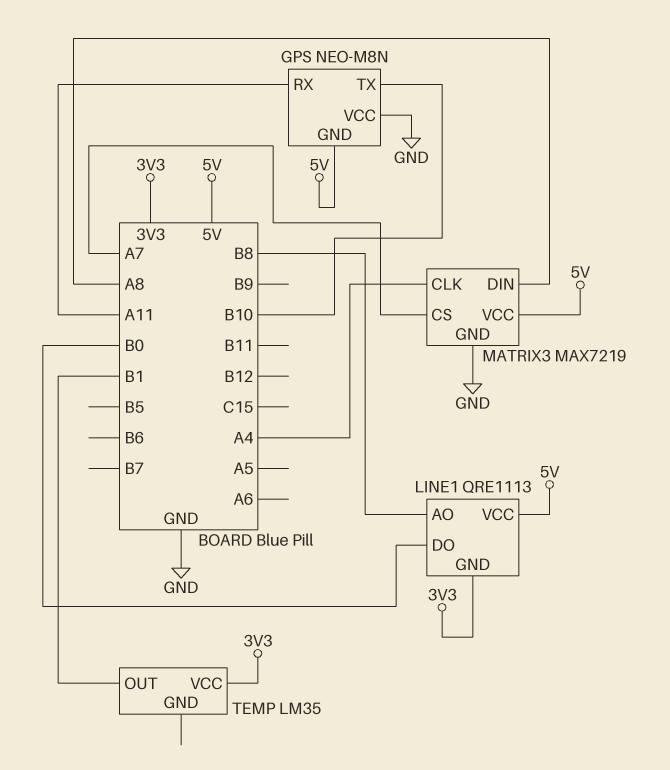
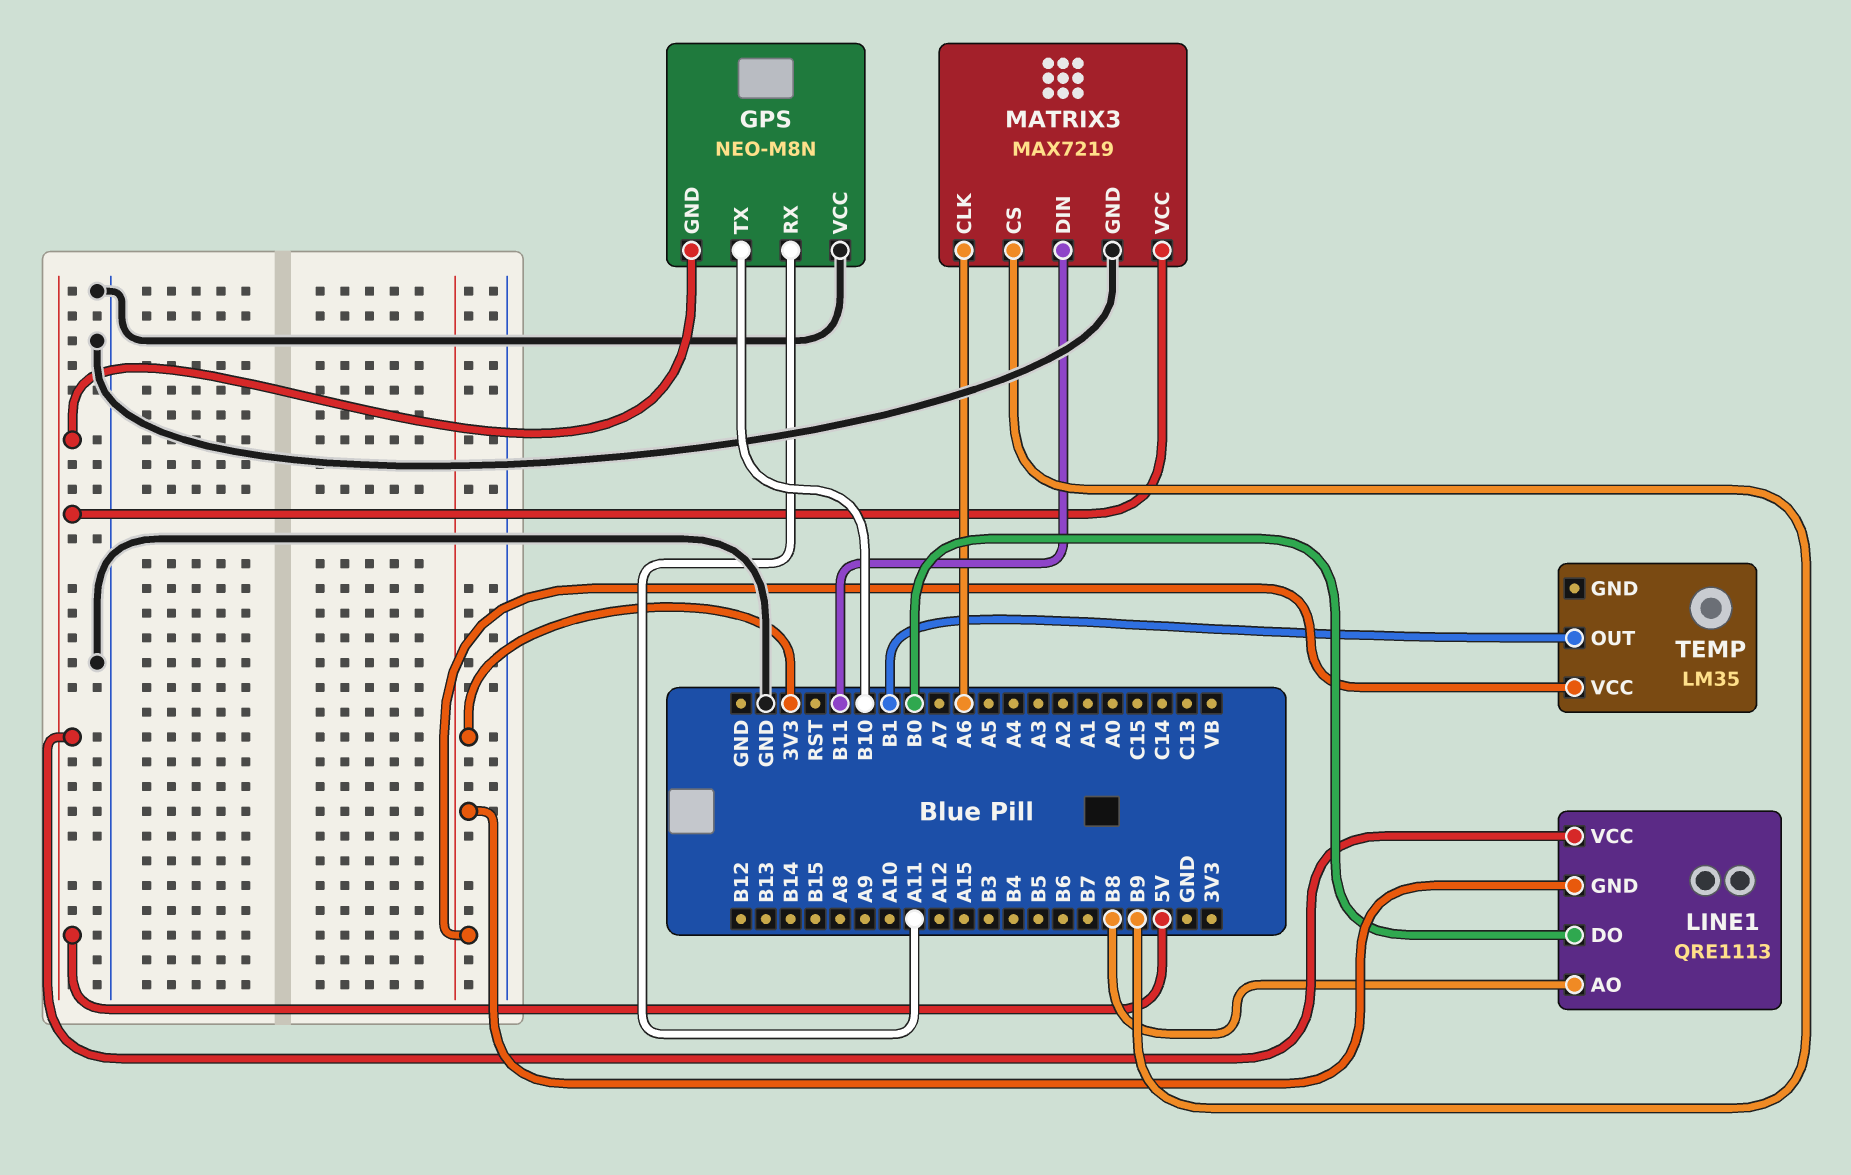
MATRIX3 pin CLK: A4 -> A6
MATRIX3 pin CS: A7 -> B9
MATRIX3 pin DIN: A8 -> B11

